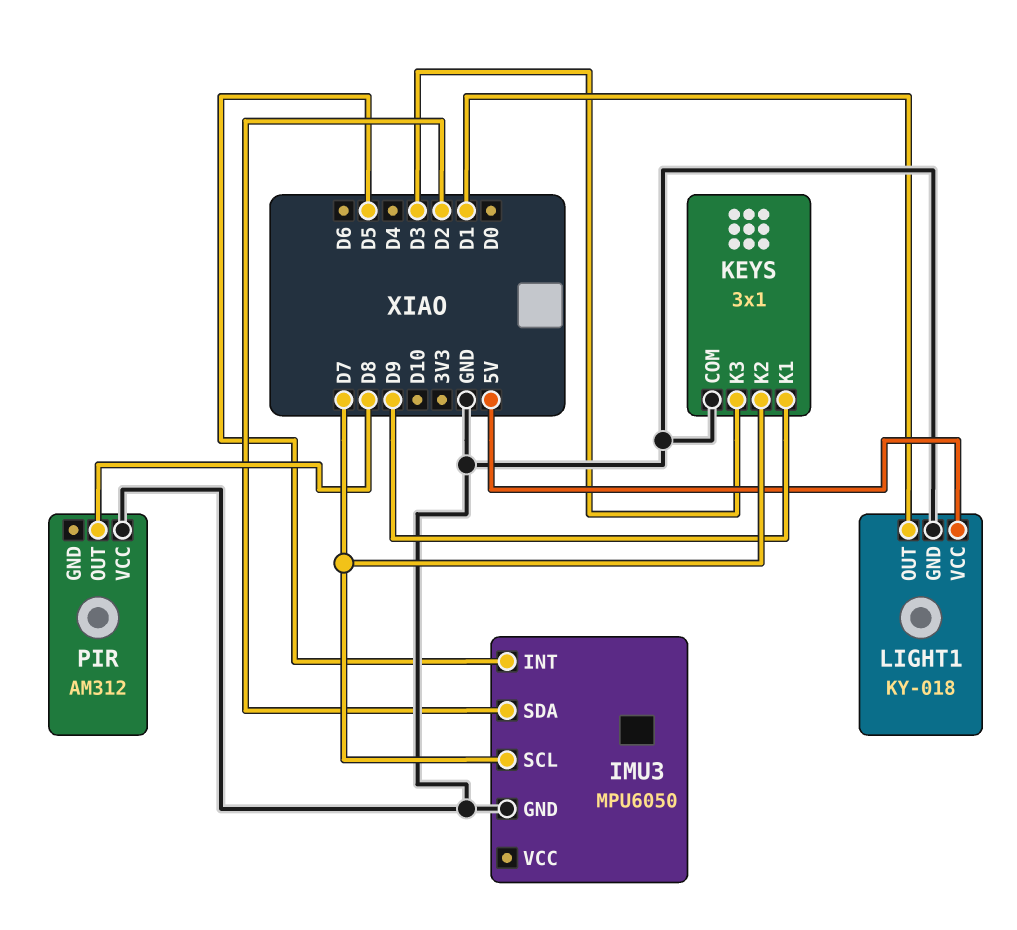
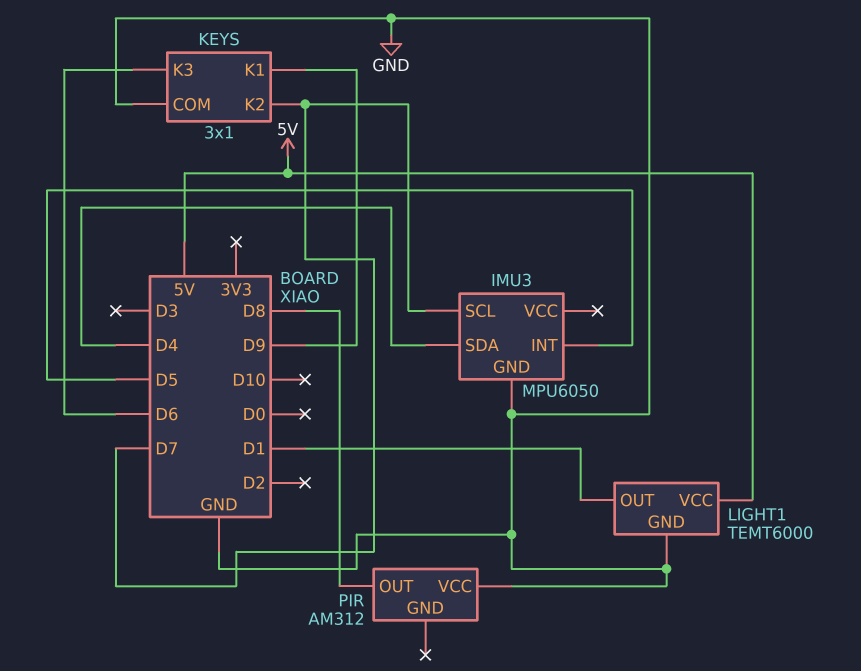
IMU3 pin SDA: D2 -> D4
KEYS pin K3: D3 -> D6
LIGHT1: KY-018 -> TEMT6000

